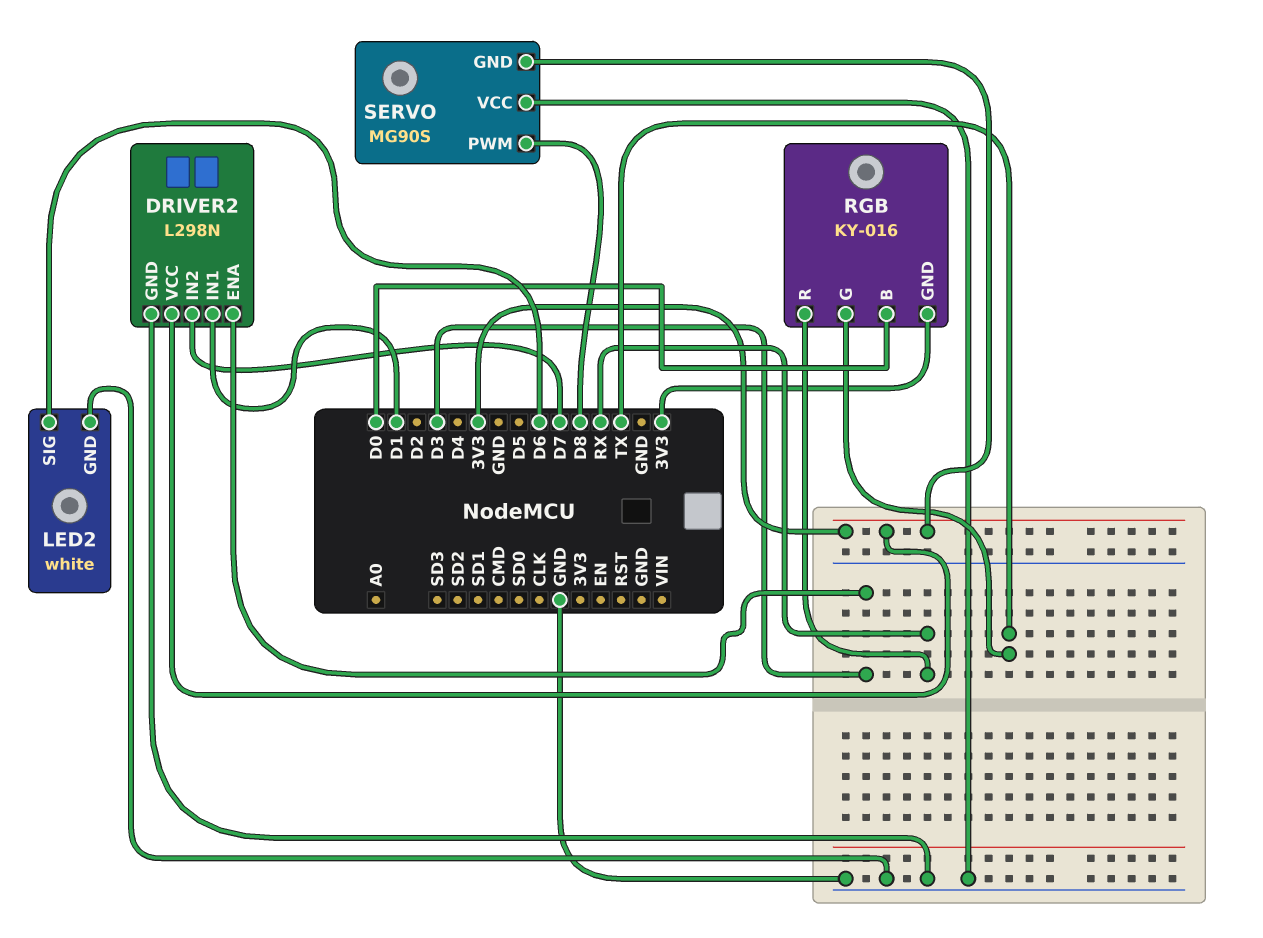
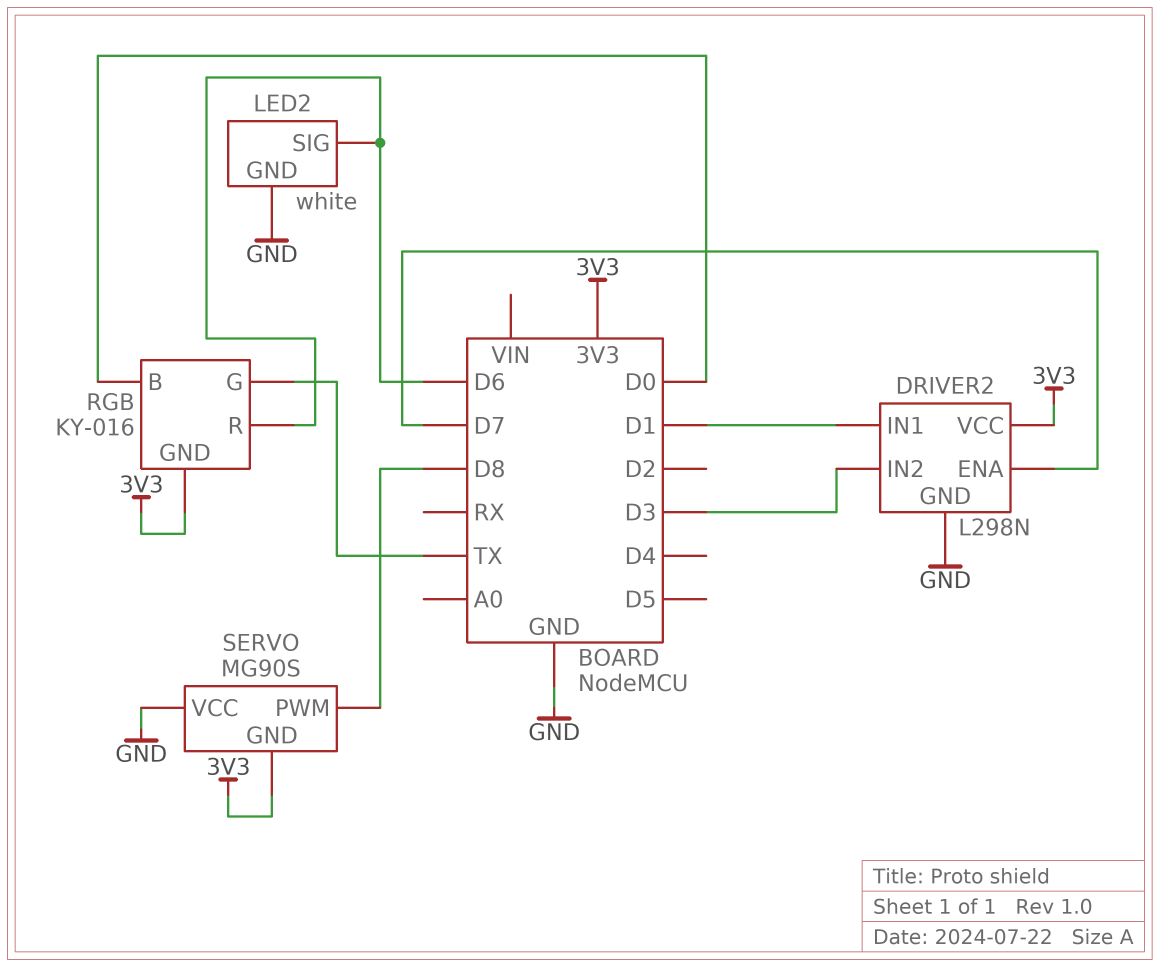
DRIVER2 pin ENA: D3 -> D7
DRIVER2 pin IN2: D7 -> D3
RGB pin R: RX -> D6

